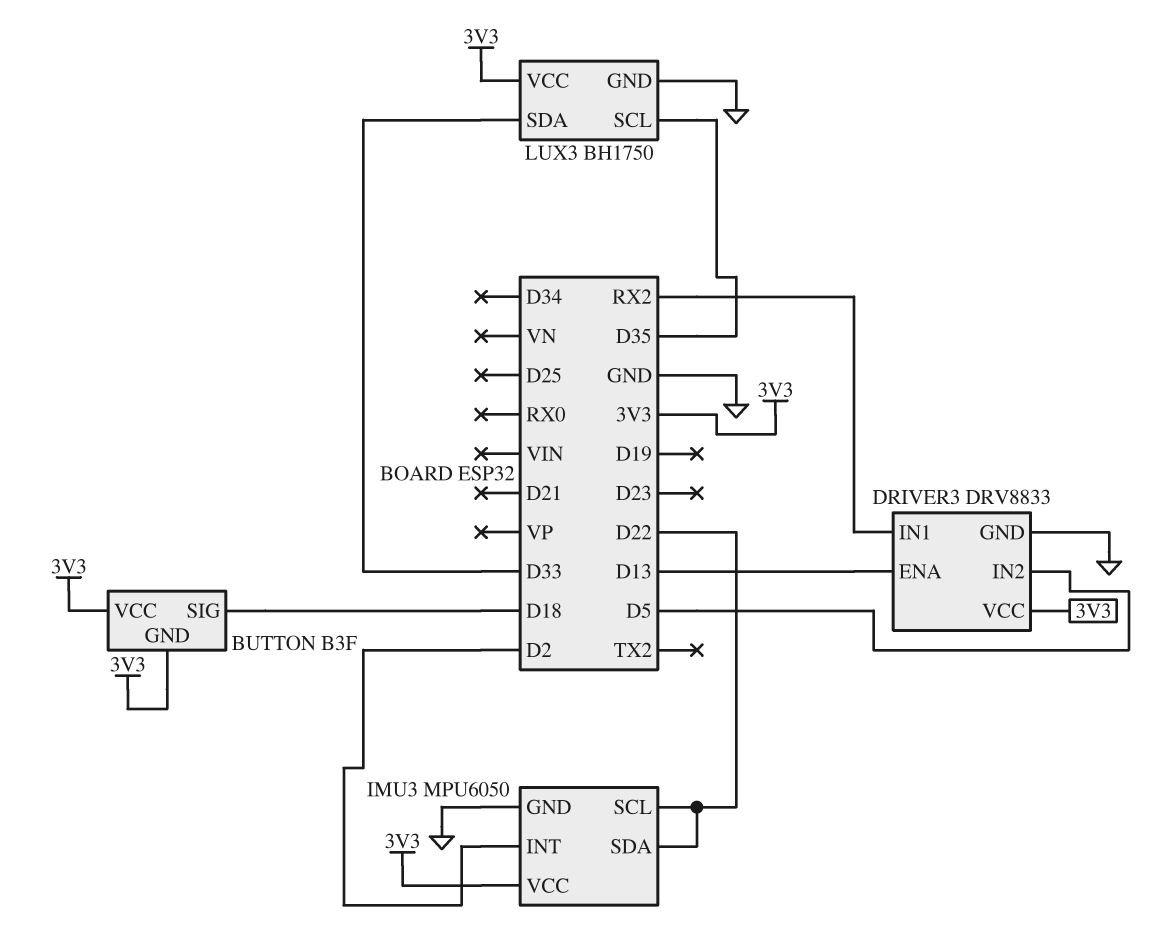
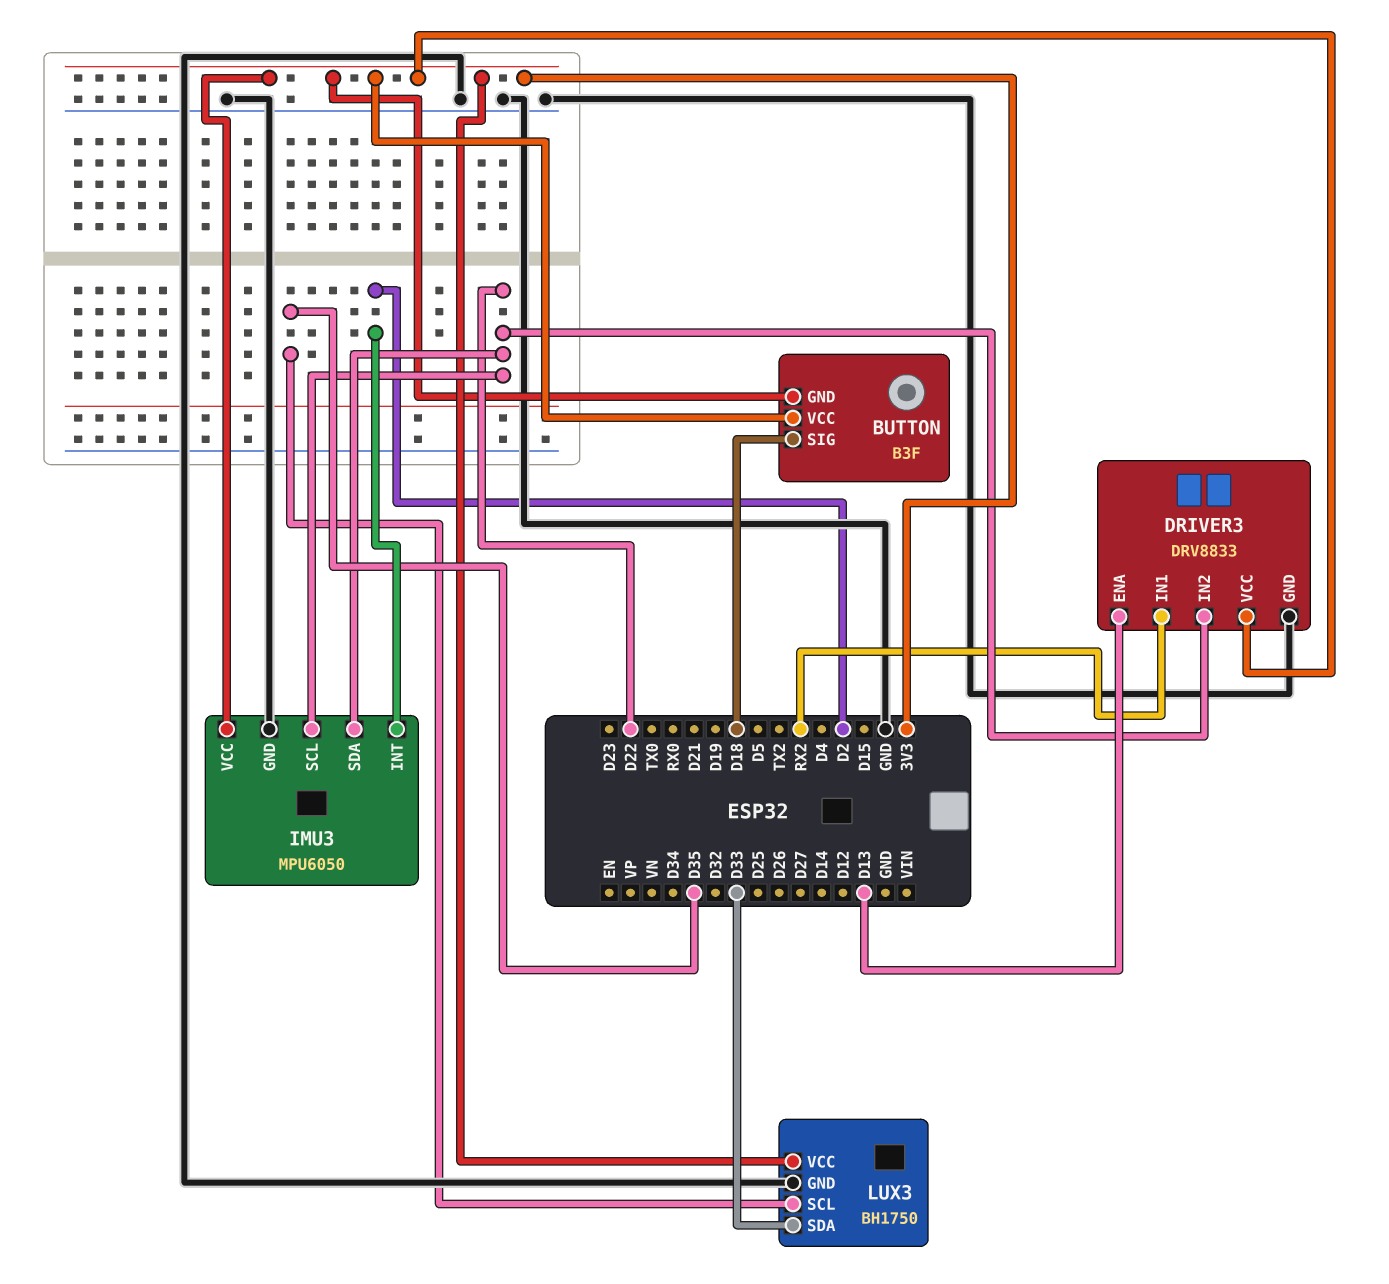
DRIVER3 pin IN2: D5 -> D22

